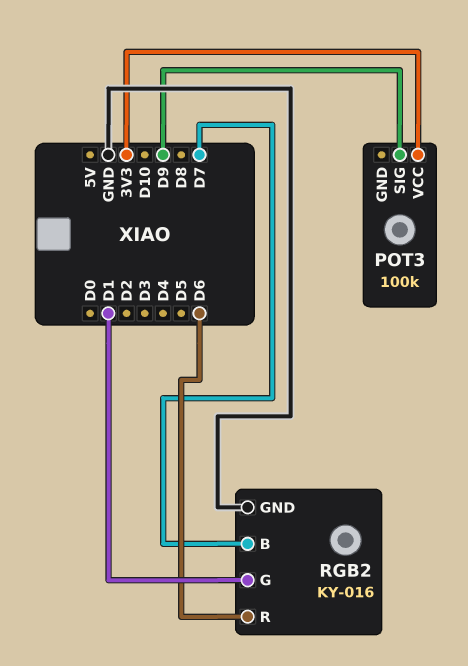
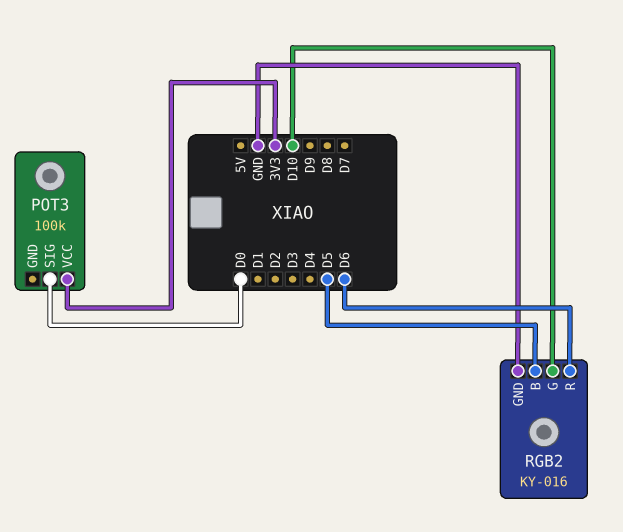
POT3 pin SIG: D9 -> D0
RGB2 pin B: D7 -> D5
RGB2 pin G: D1 -> D10

